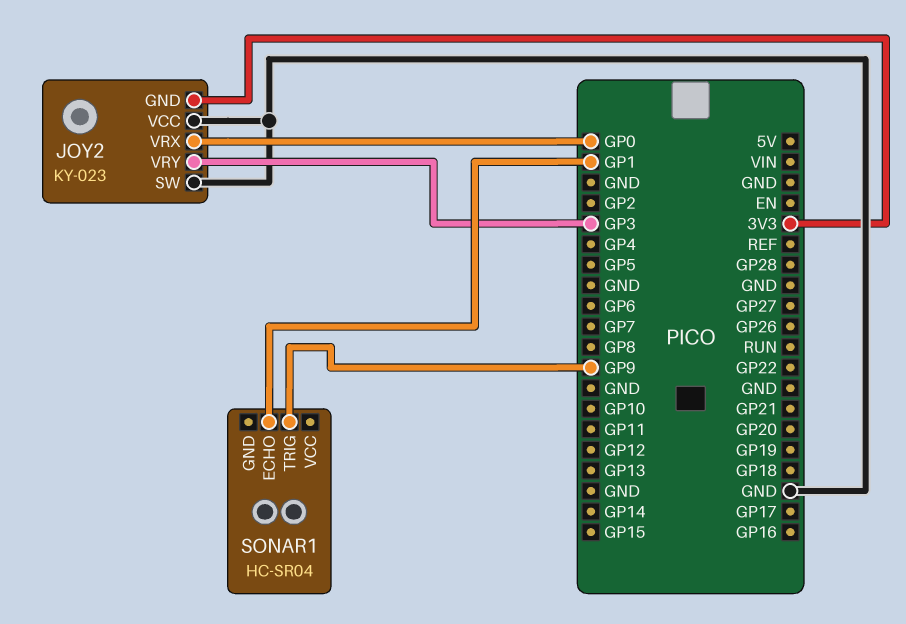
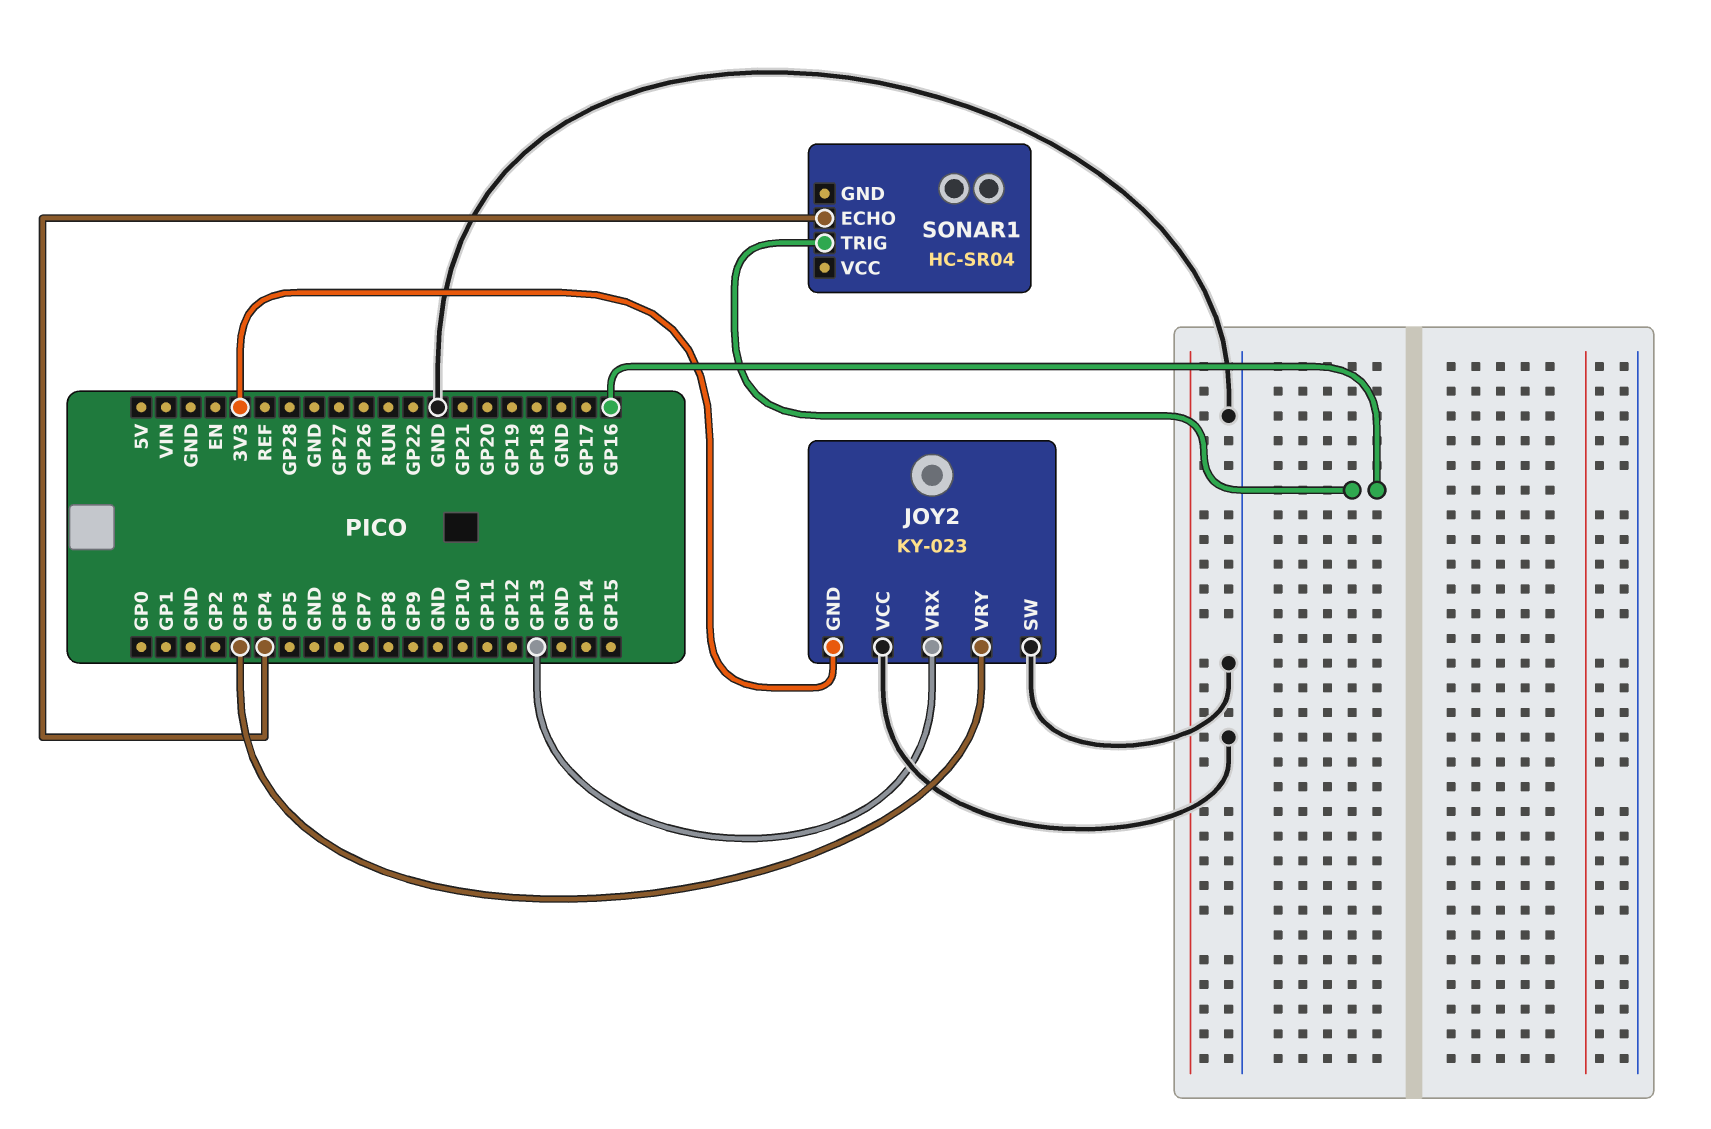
JOY2 pin VRX: GP0 -> GP13
SONAR1 pin ECHO: GP1 -> GP4
SONAR1 pin TRIG: GP9 -> GP16

